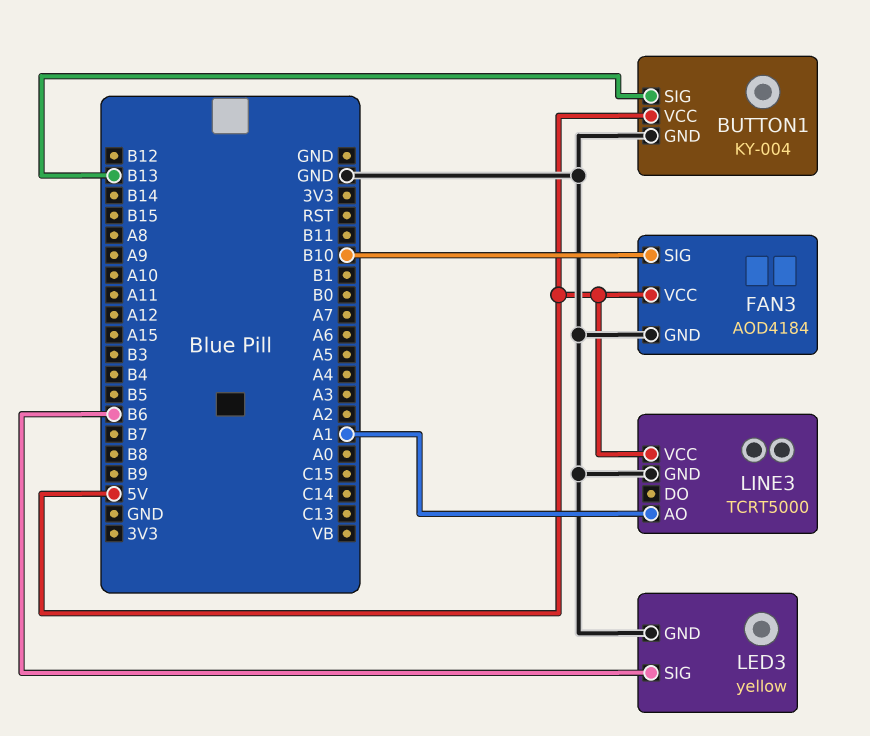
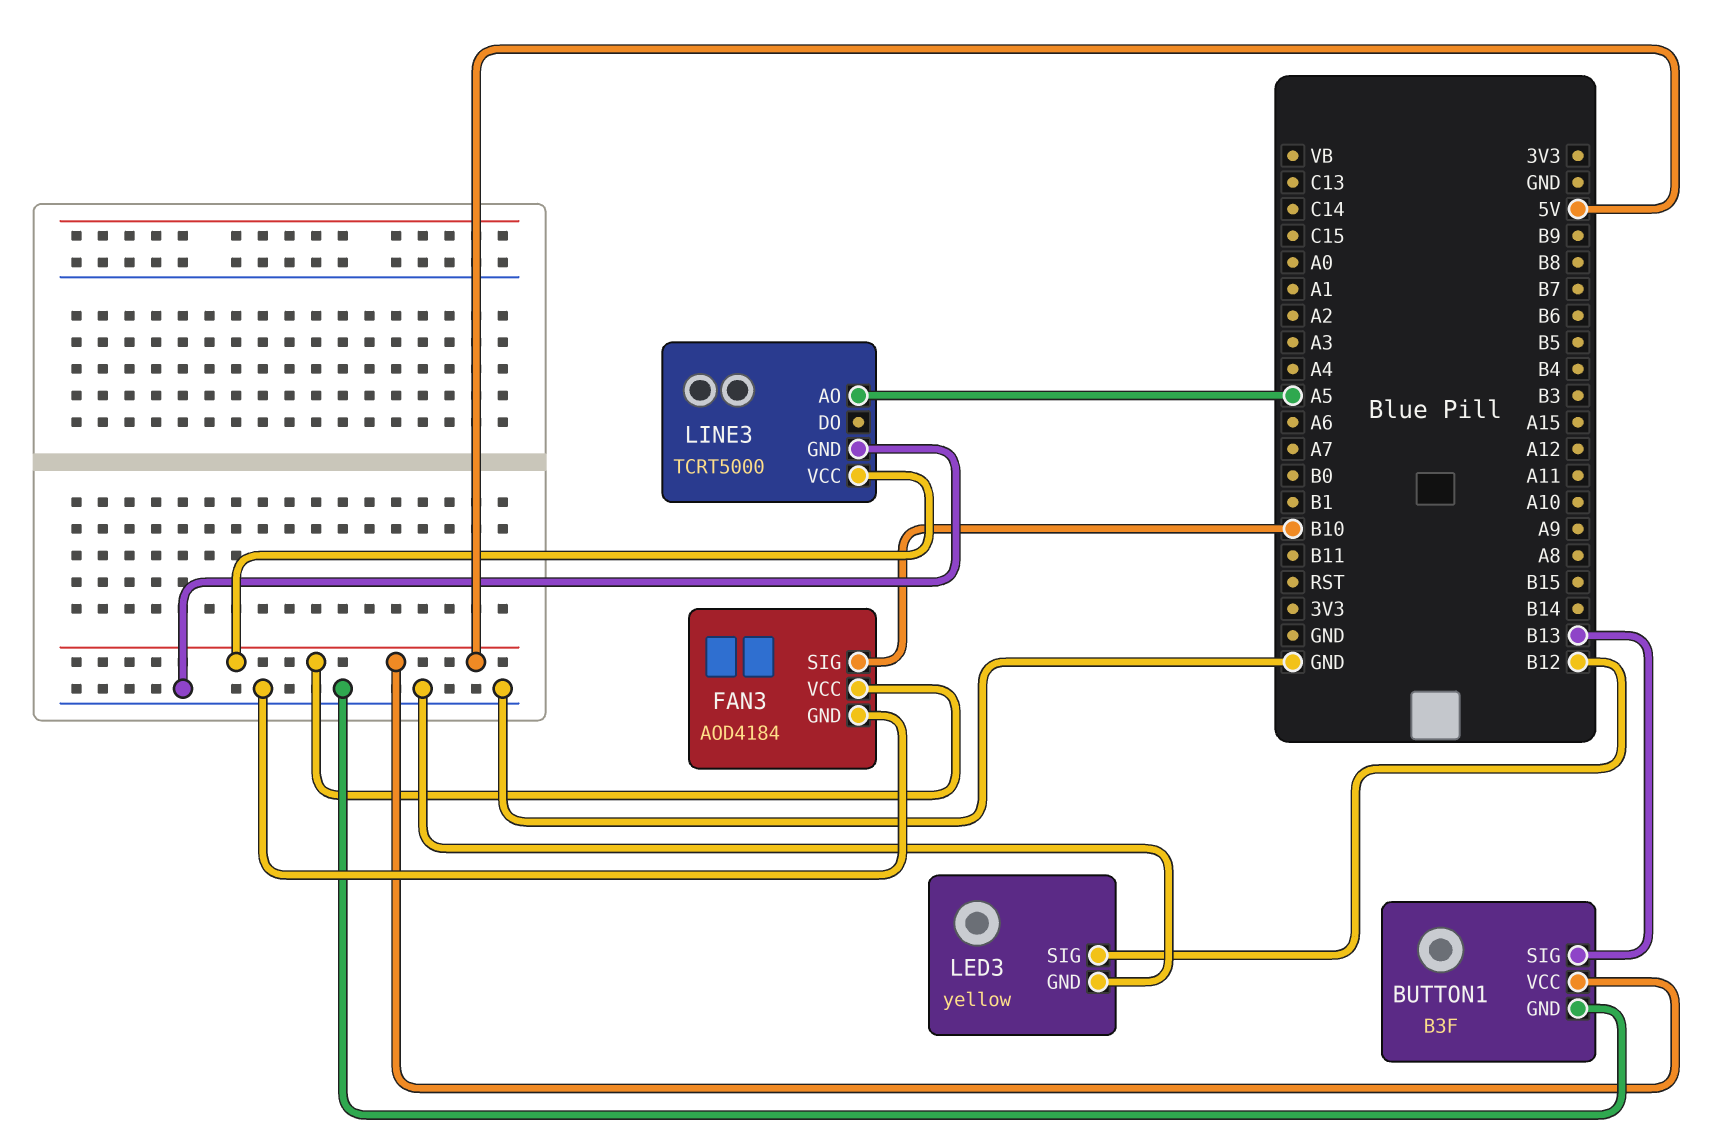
BUTTON1: KY-004 -> B3F
LED3 pin SIG: B6 -> B12
LINE3 pin AO: A1 -> A5

